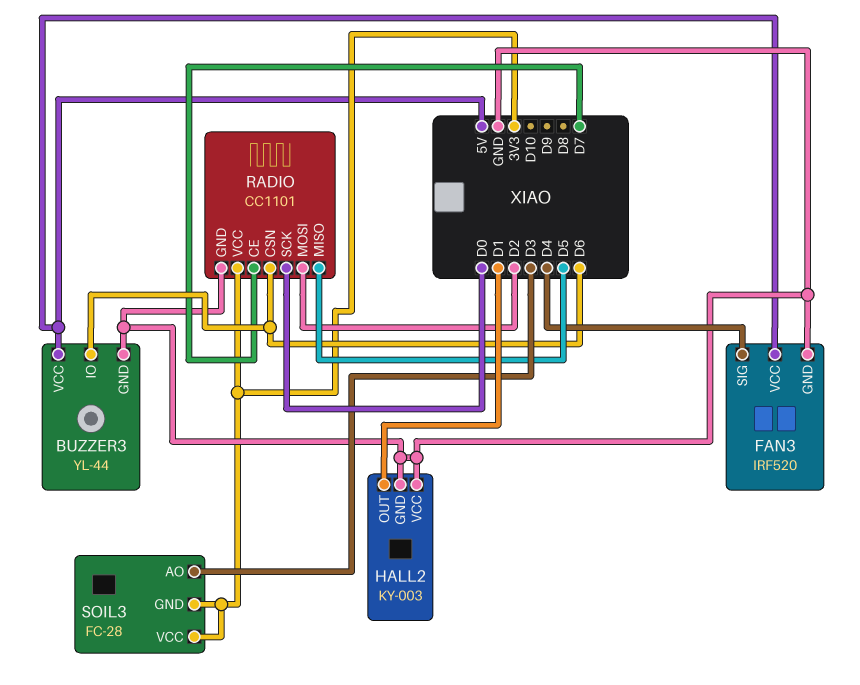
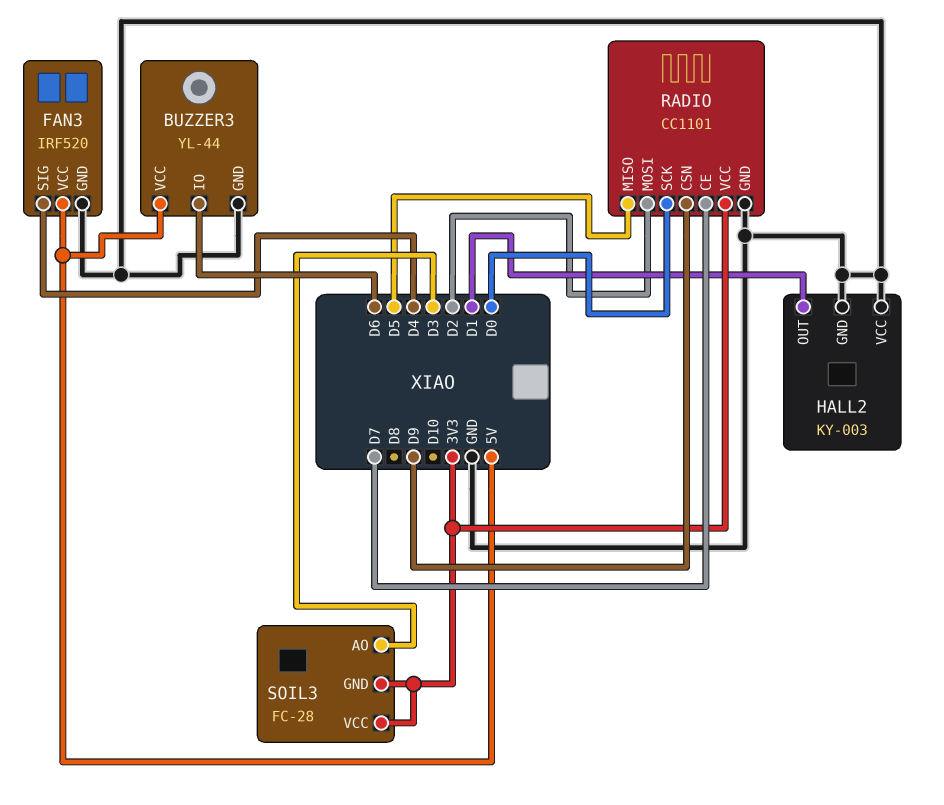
RADIO pin CSN: D6 -> D9

